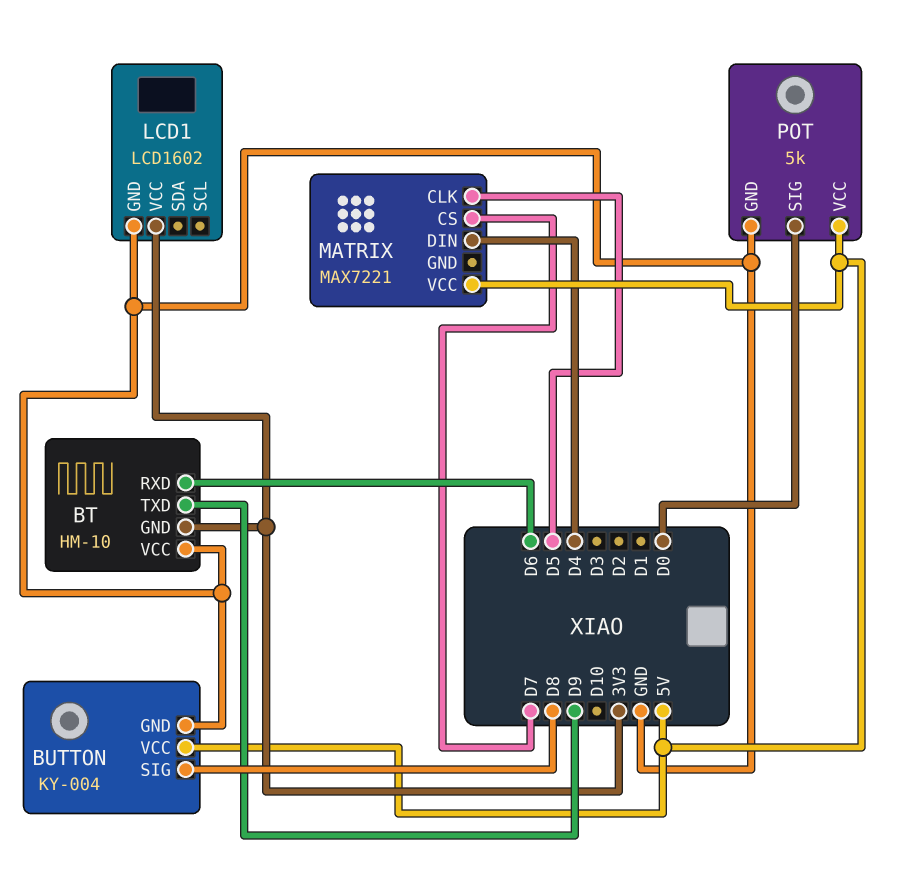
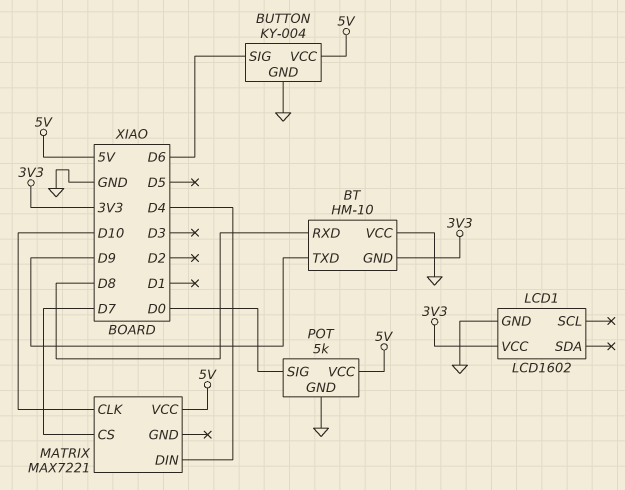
BT pin RXD: D6 -> D8
BUTTON pin SIG: D8 -> D6
MATRIX pin CLK: D5 -> D10

